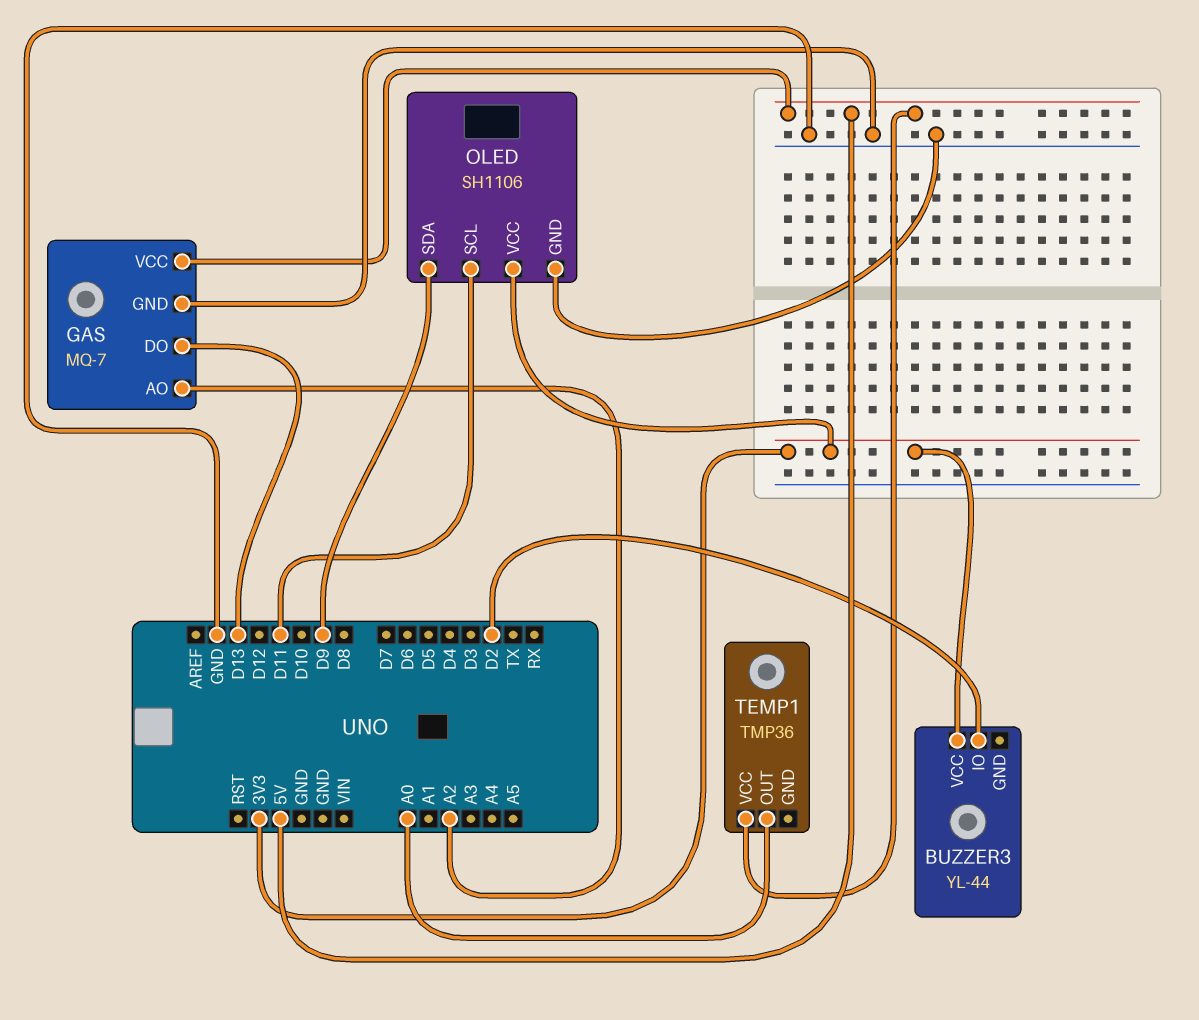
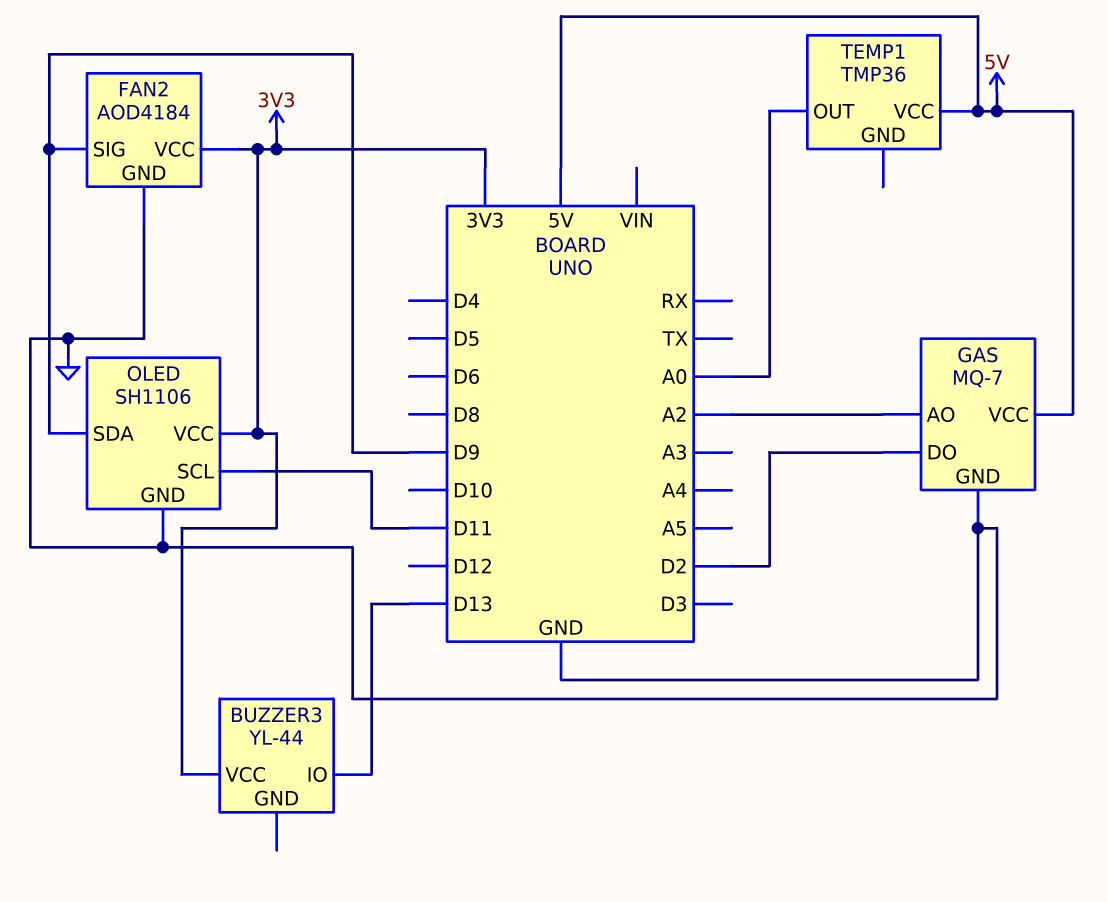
BUZZER3 pin IO: D2 -> D13
FAN2: none -> AOD4184
FAN2 pin GND: none -> GND
FAN2 pin SIG: none -> D9
FAN2 pin VCC: none -> 3V3
GAS pin DO: D13 -> D2

